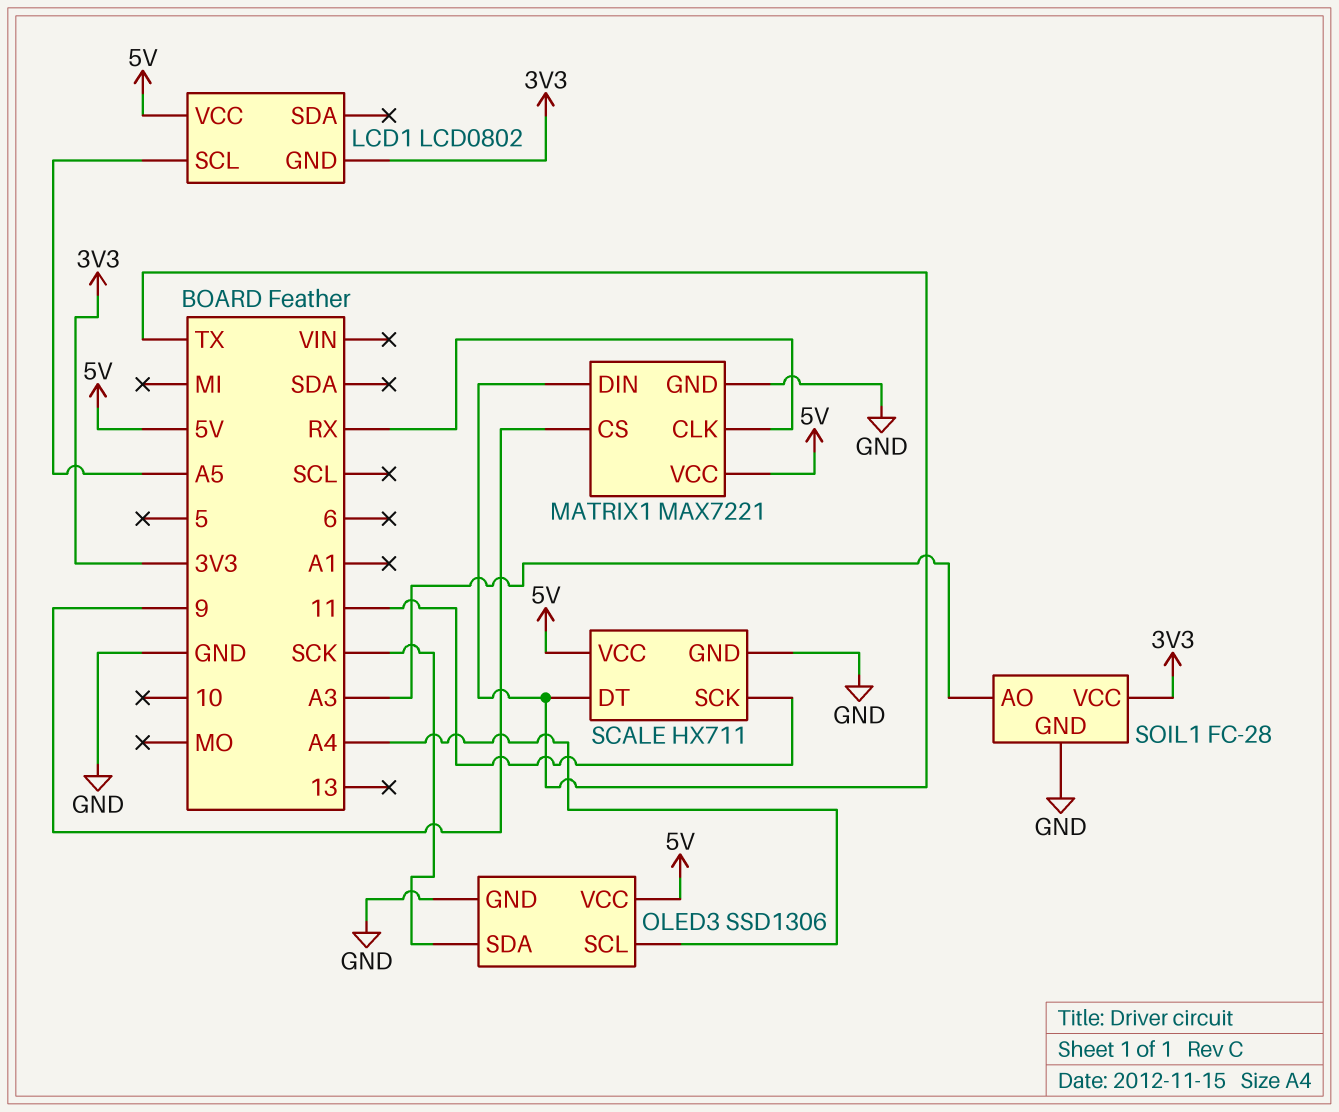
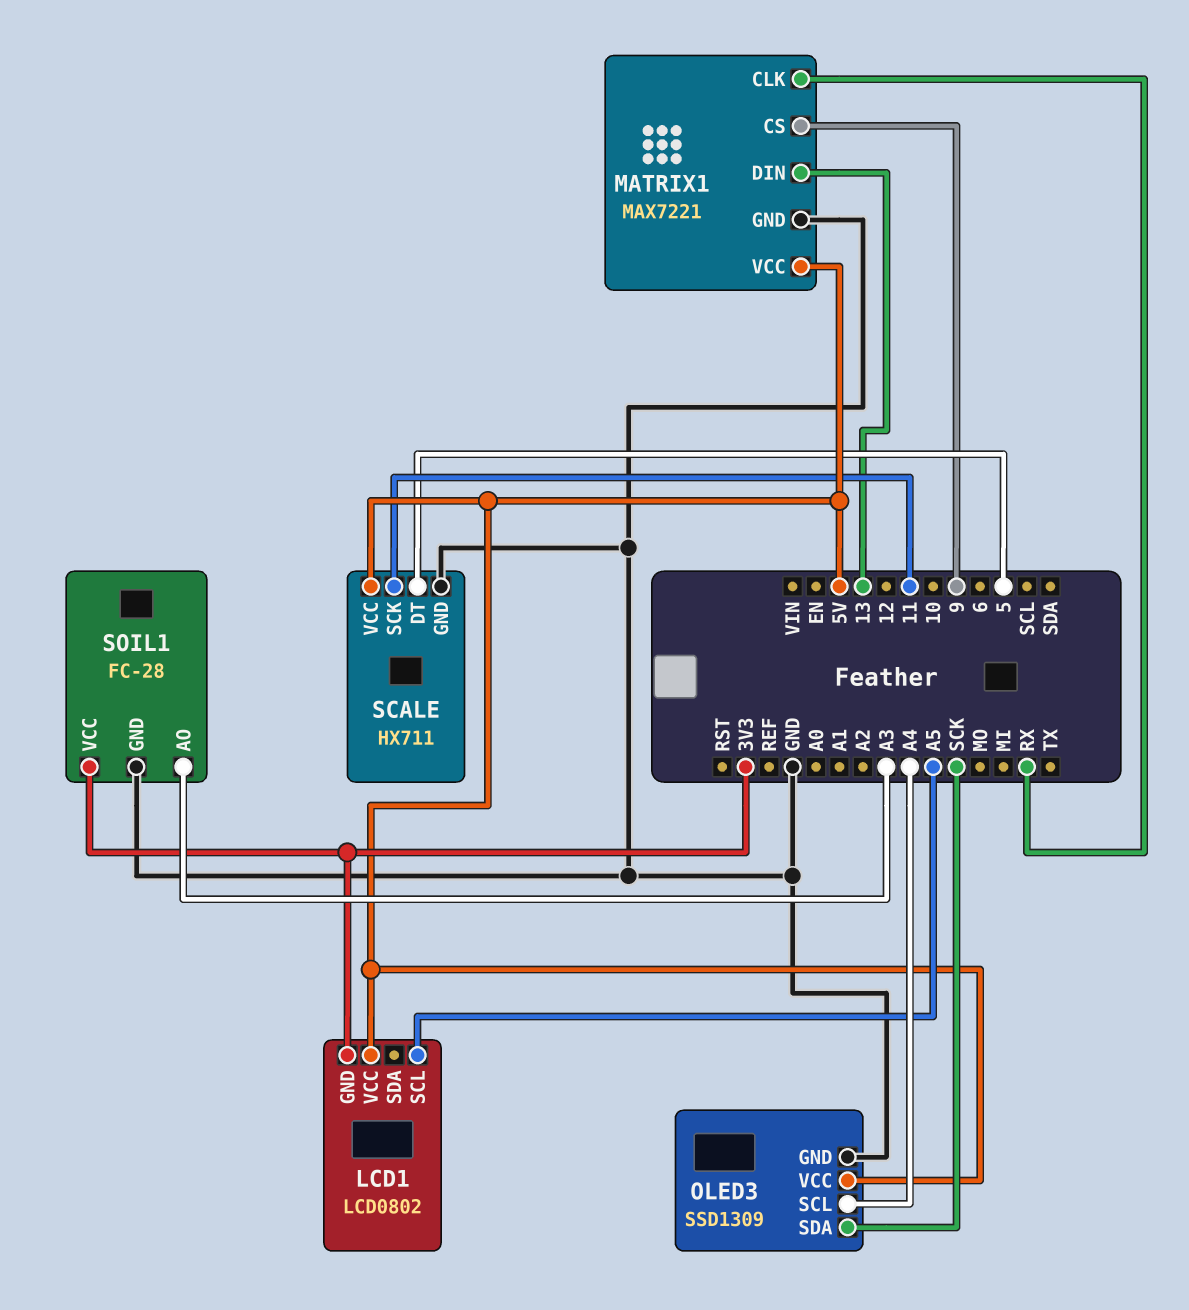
MATRIX1 pin DIN: TX -> 13
OLED3: SSD1306 -> SSD1309
SCALE pin DT: TX -> 5

